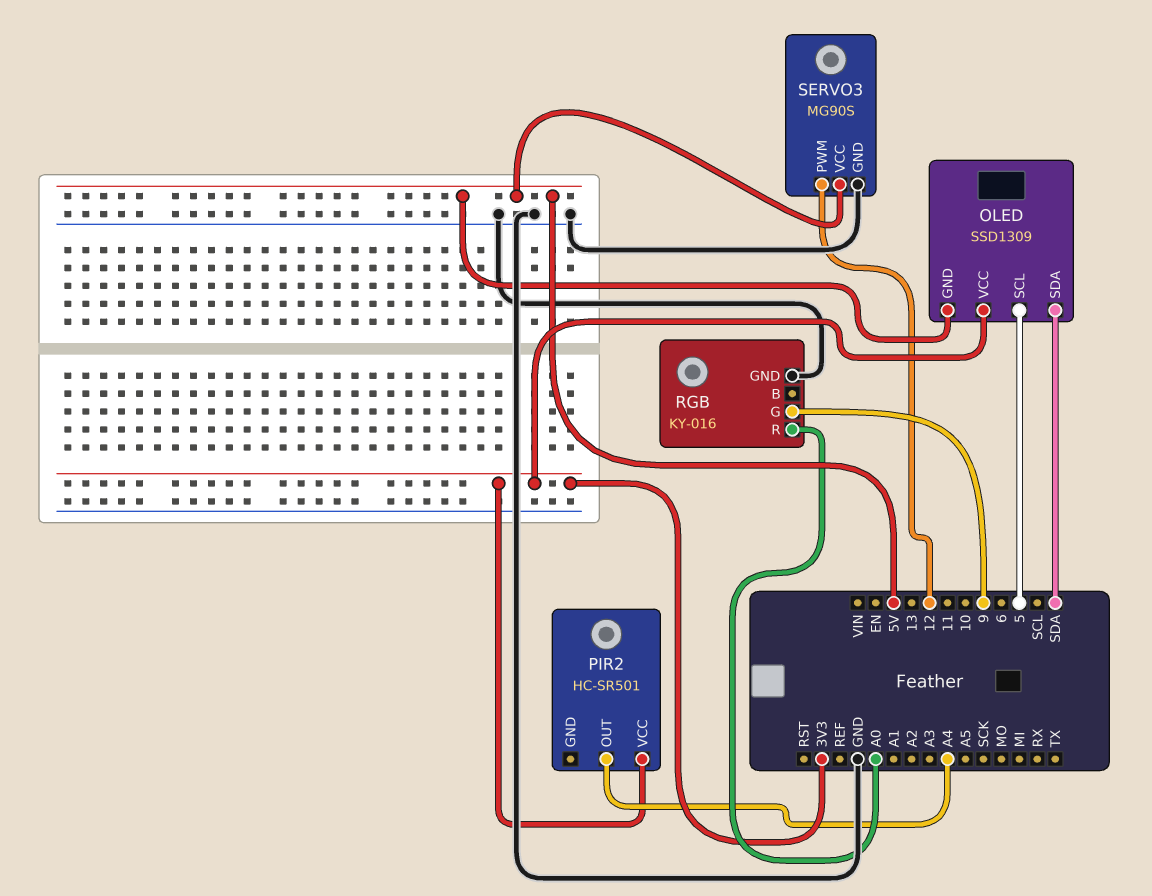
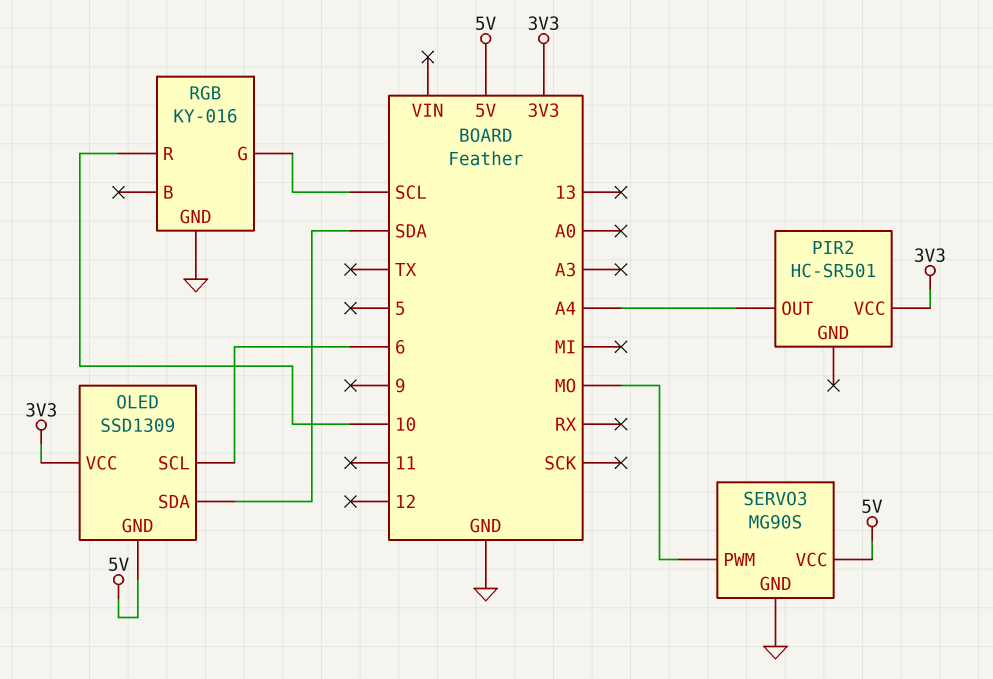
OLED pin SCL: 5 -> 6
RGB pin G: 9 -> SCL
RGB pin R: A0 -> 10
SERVO3 pin PWM: 12 -> MO

